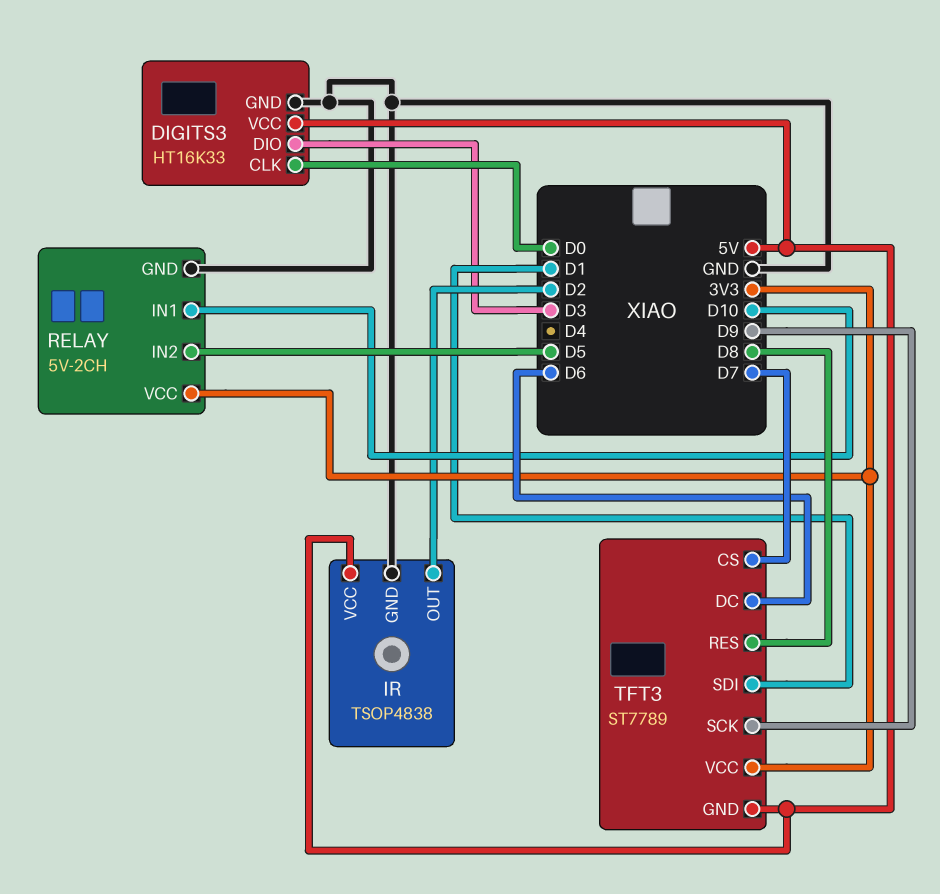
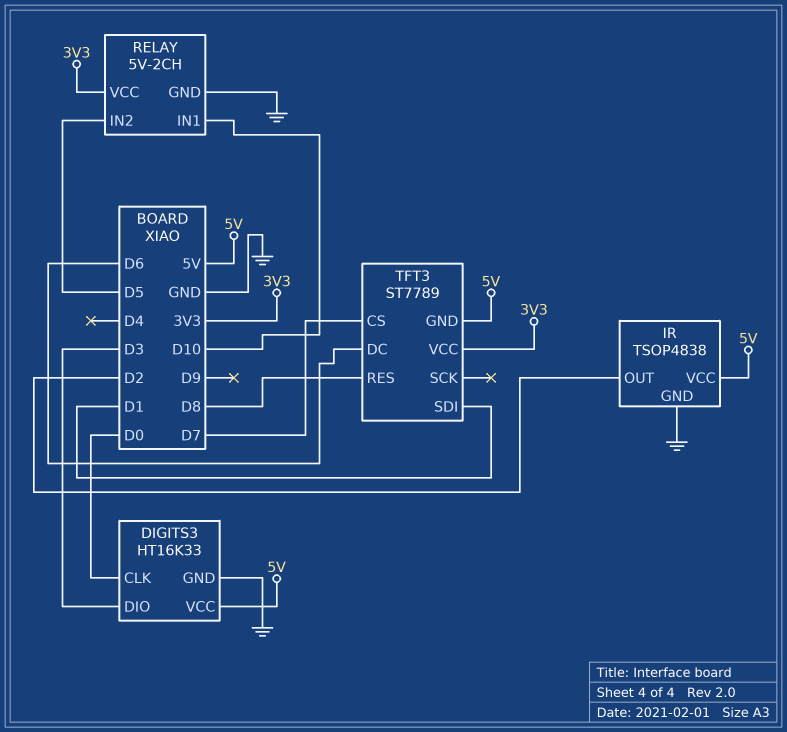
TFT3 pin SCK: D9 -> none

